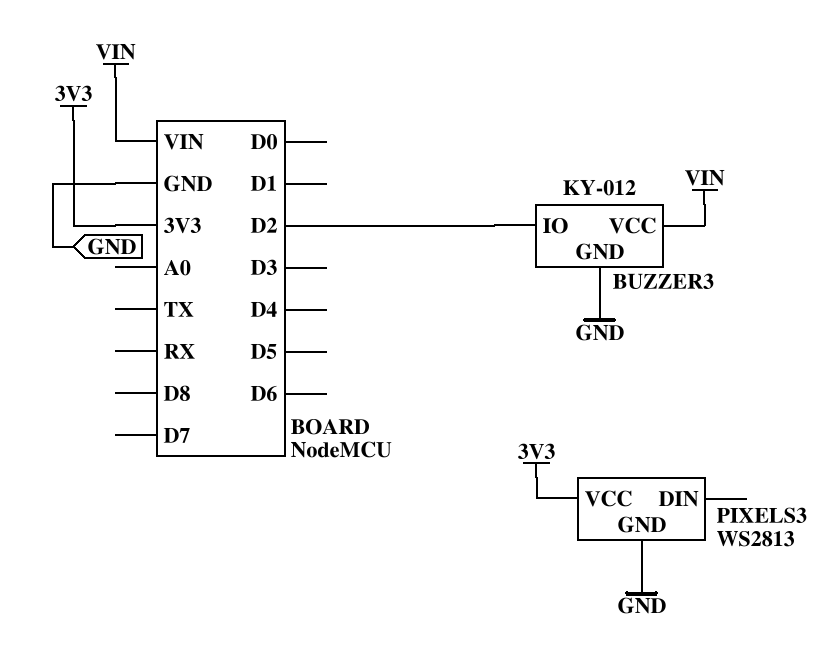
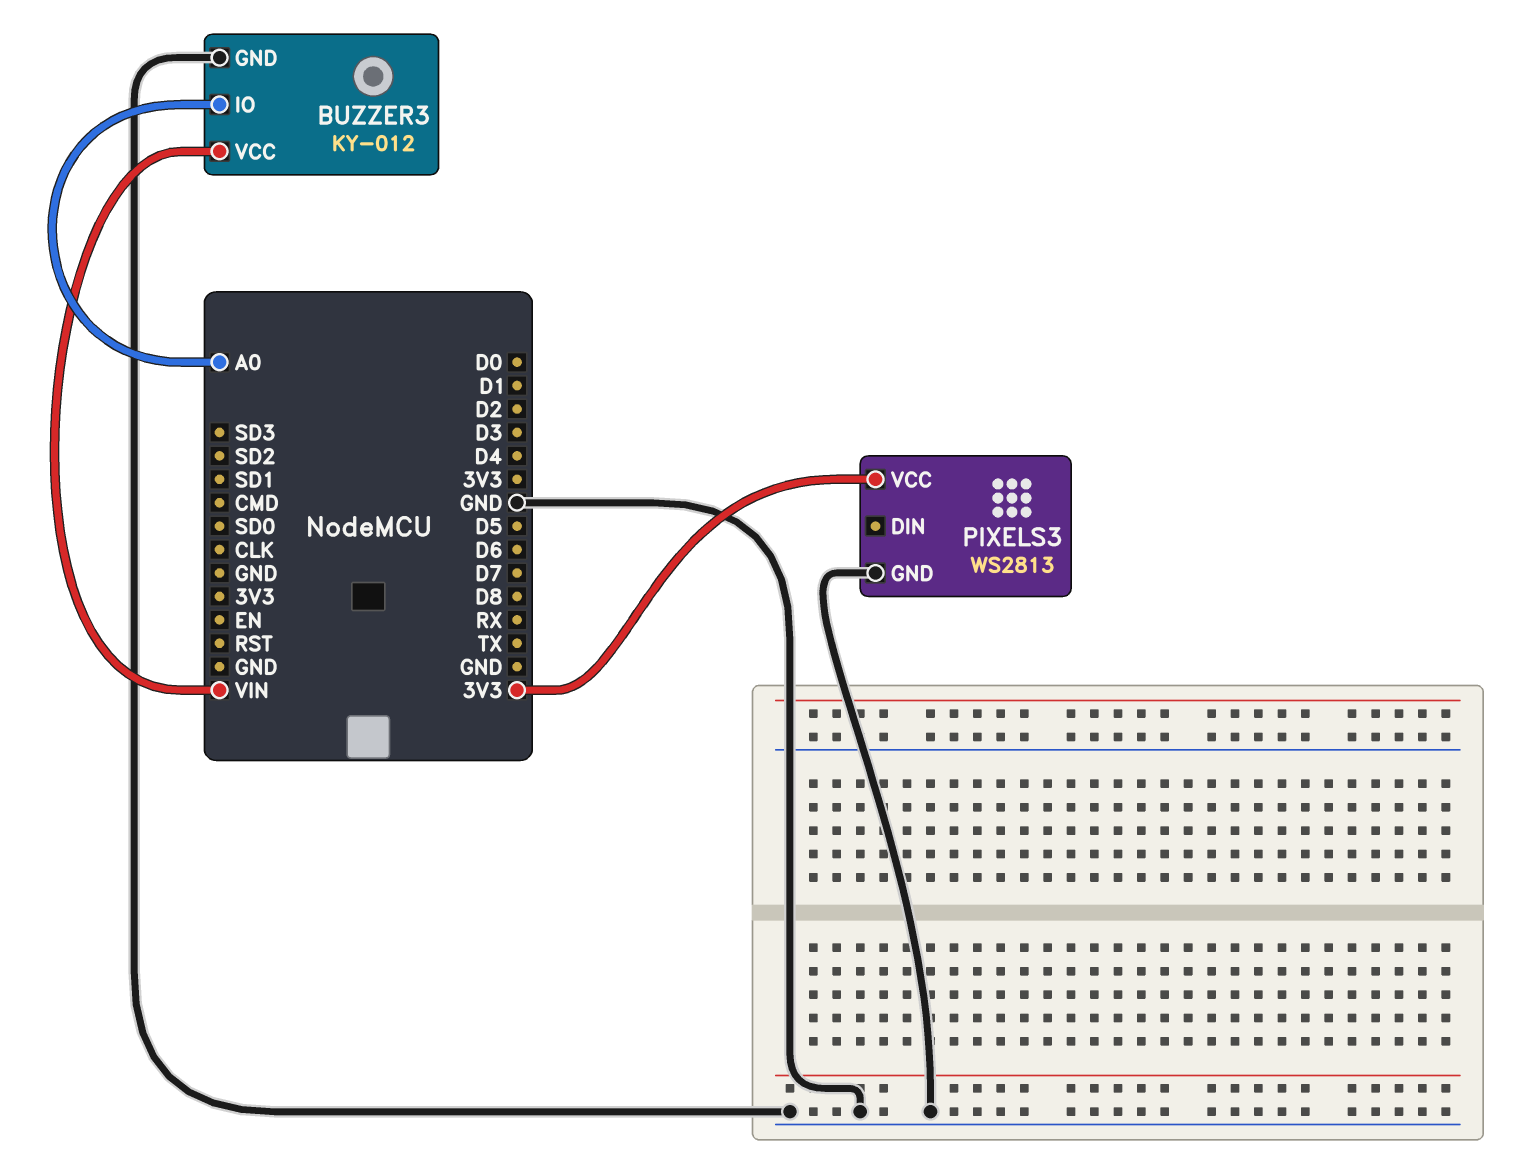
BUZZER3 pin IO: D2 -> A0

